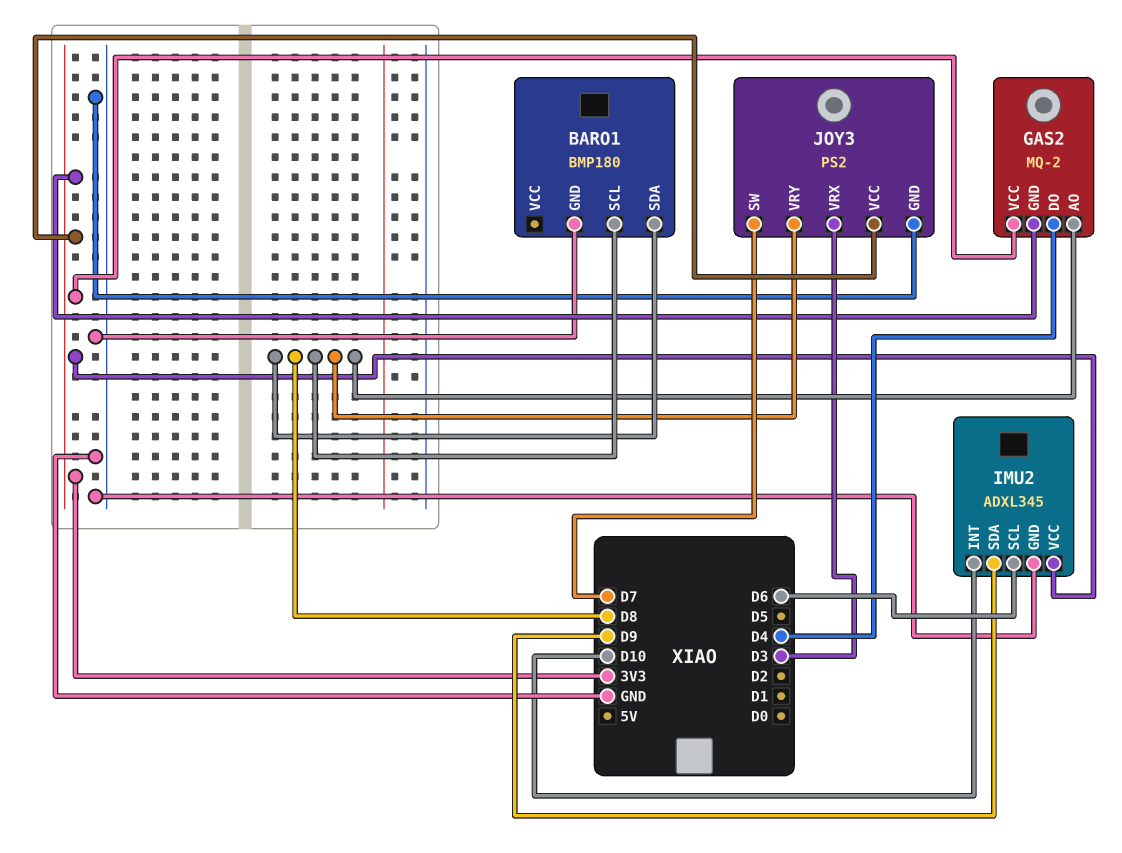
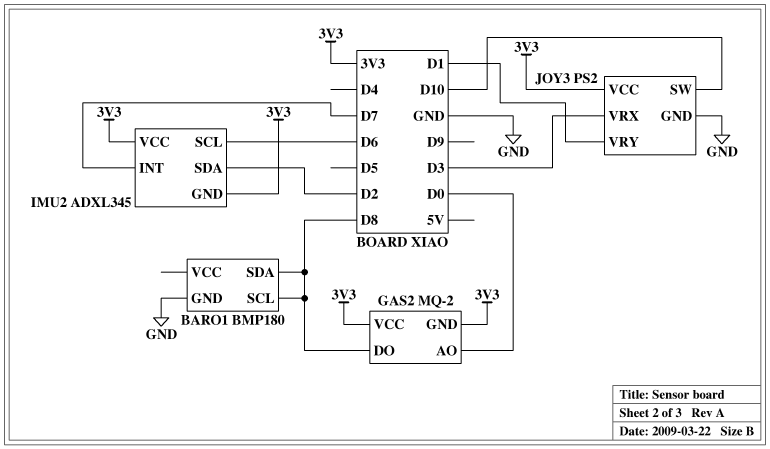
GAS2 pin AO: D8 -> D0
GAS2 pin DO: D4 -> D8
IMU2 pin GND: GND -> 3V3
IMU2 pin INT: D10 -> D7
IMU2 pin SDA: D9 -> D2
JOY3 pin SW: D7 -> D10
JOY3 pin VRY: D8 -> D1

